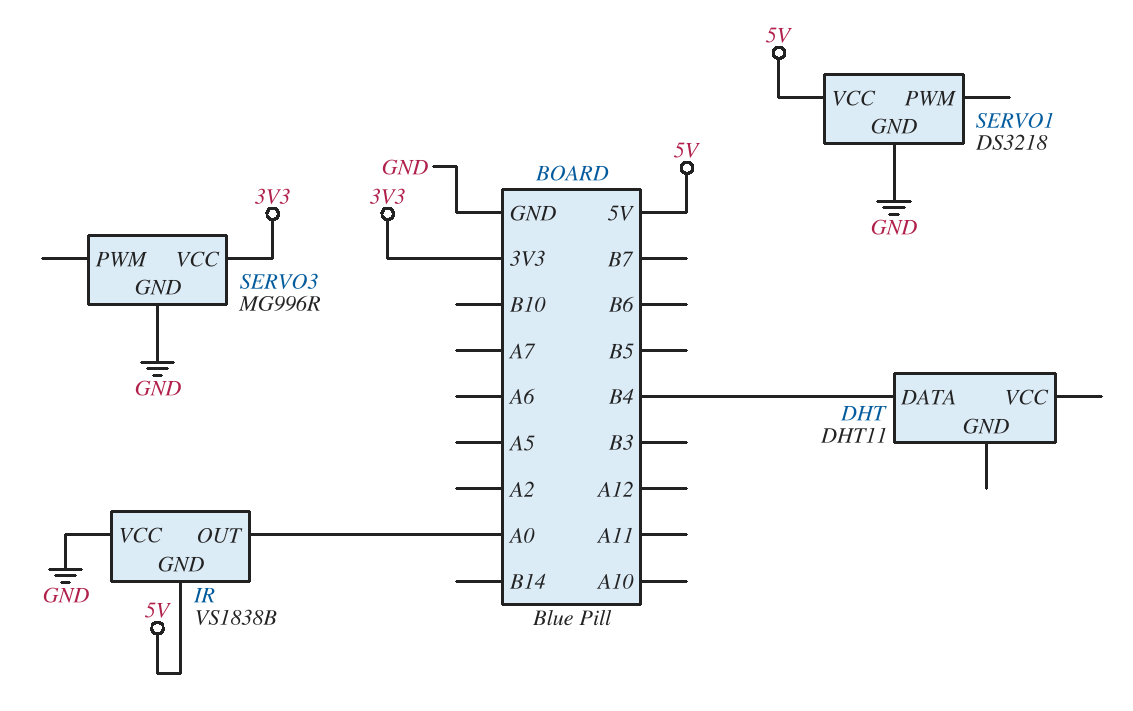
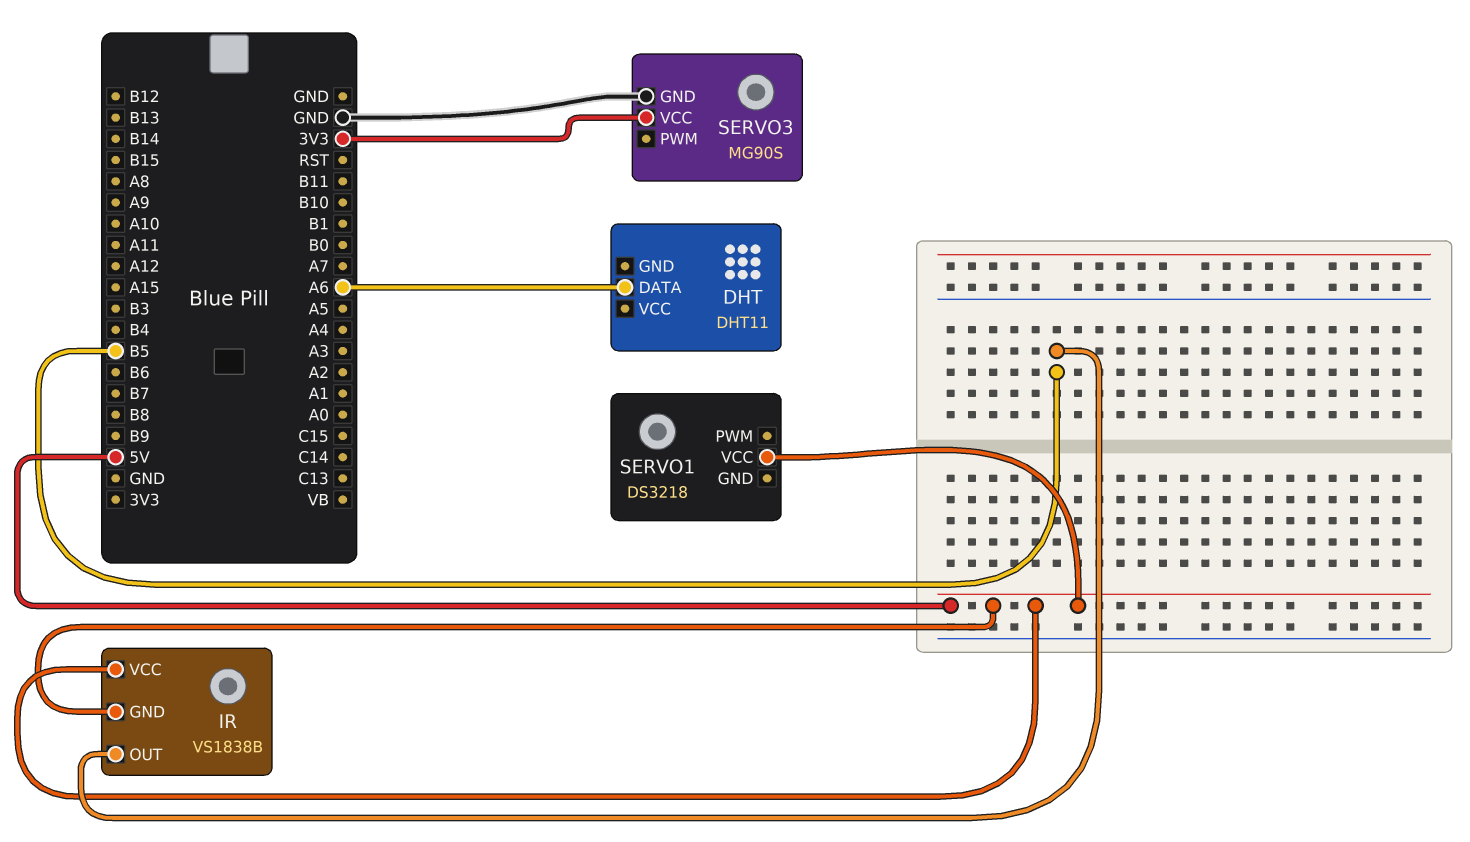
DHT pin DATA: B4 -> A6
IR pin OUT: A0 -> B5
IR pin VCC: GND -> 5V
SERVO1 pin GND: GND -> none
SERVO3: MG996R -> MG90S

